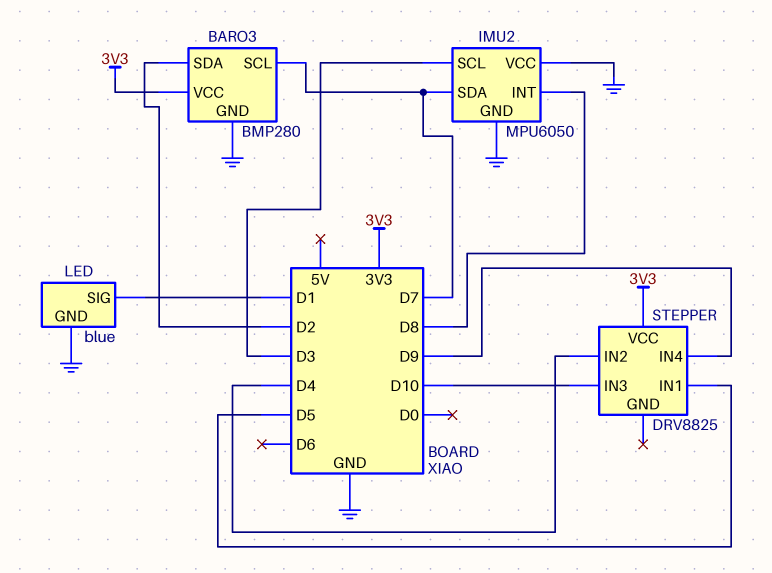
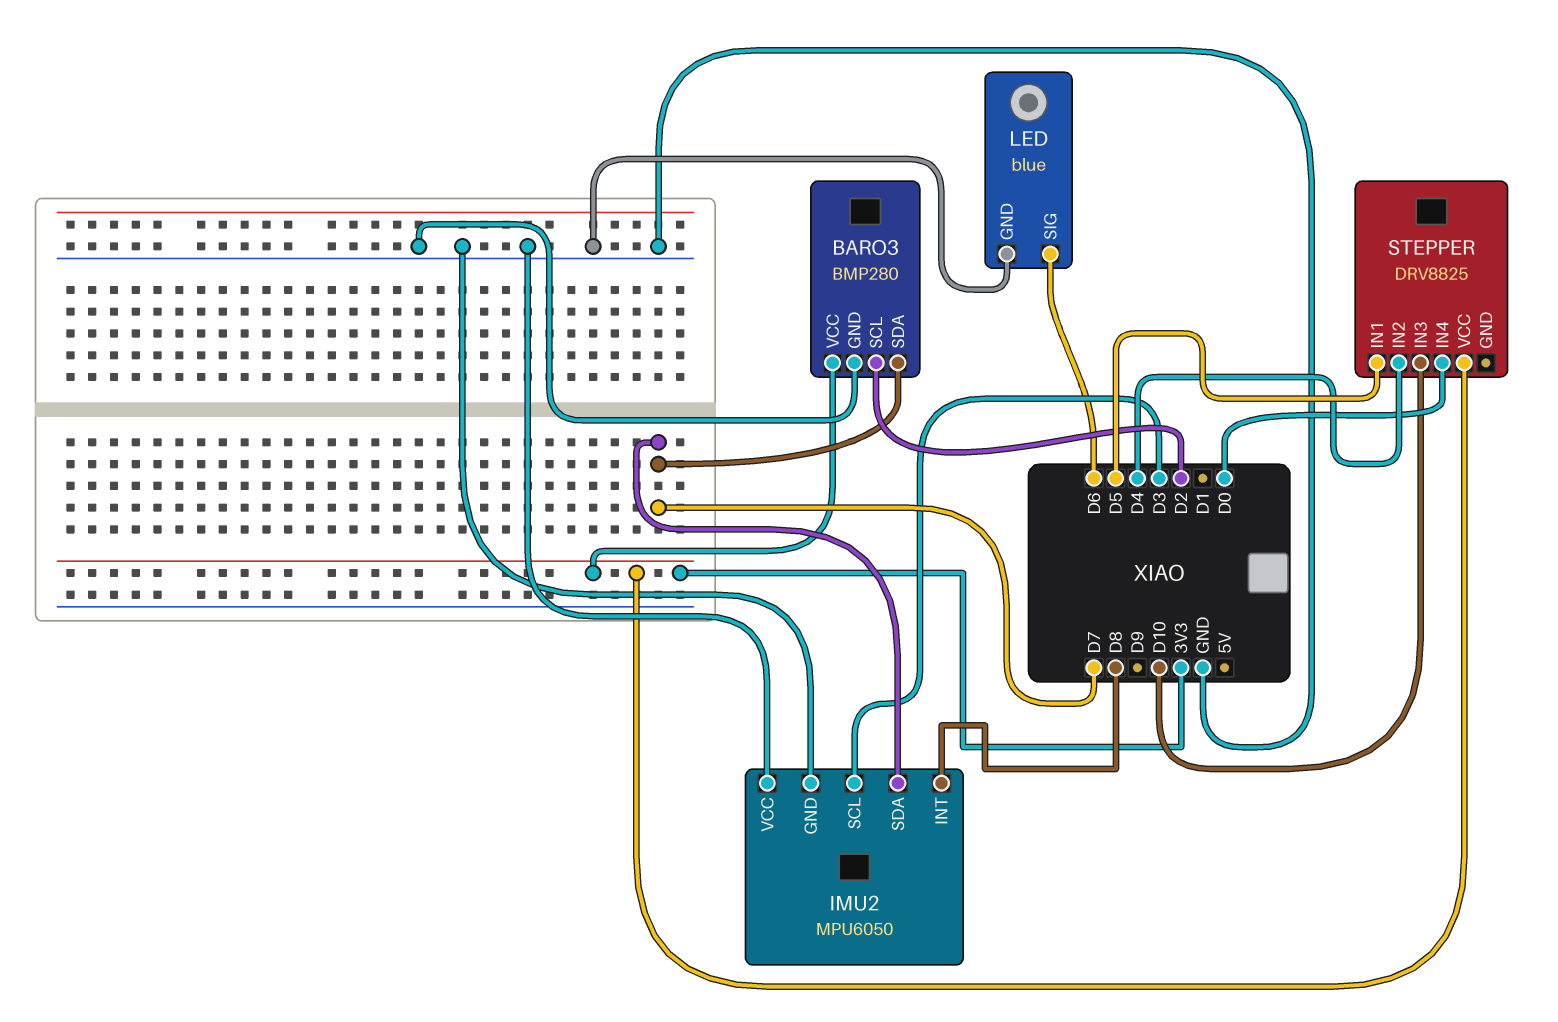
BARO3 pin SCL: D7 -> D2
BARO3 pin SDA: D2 -> D7
LED pin SIG: D1 -> D6
STEPPER pin IN4: D9 -> D0

